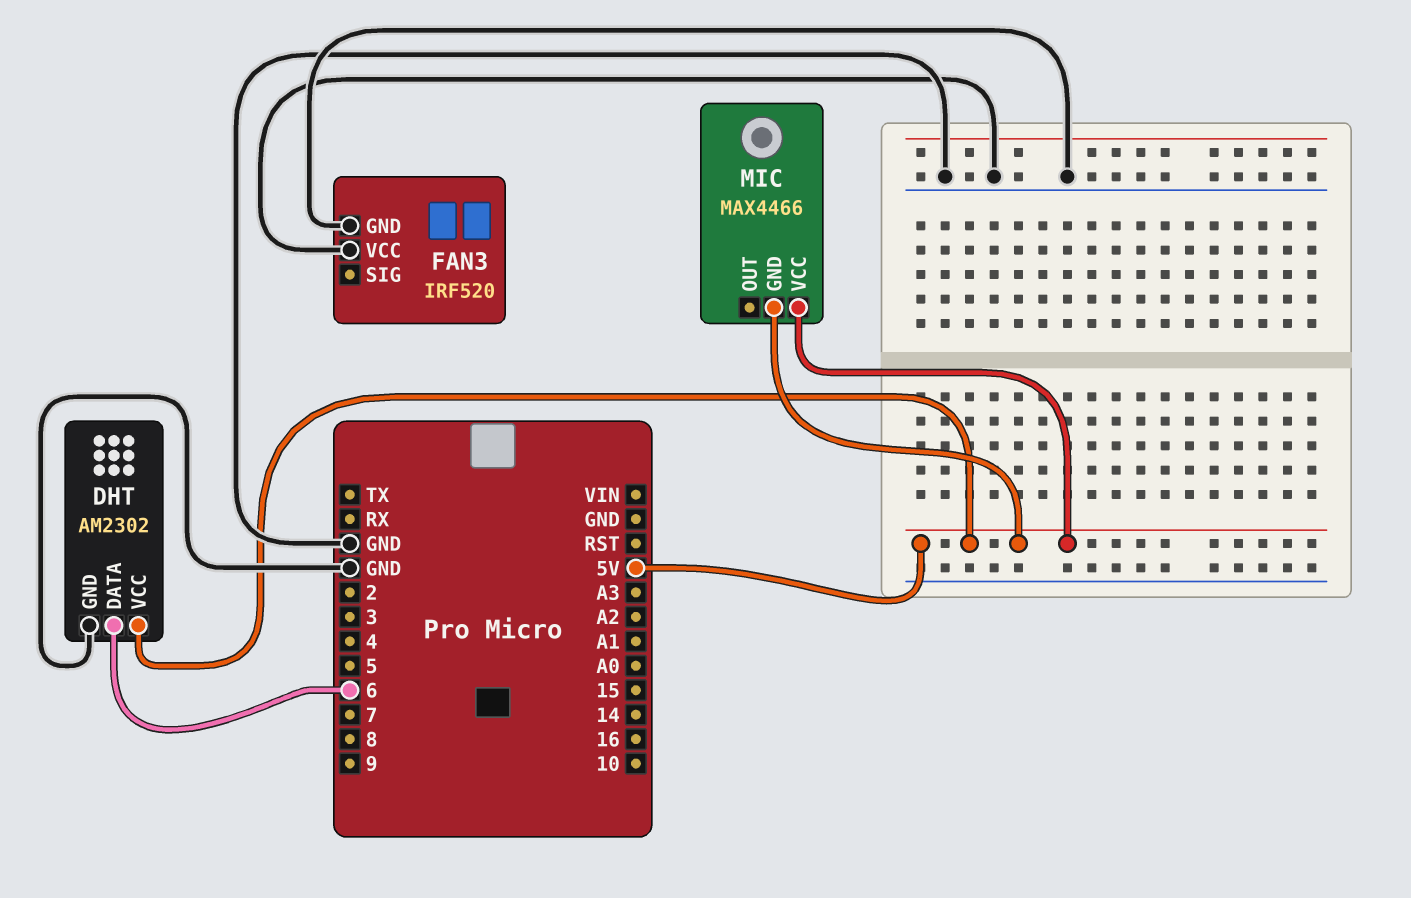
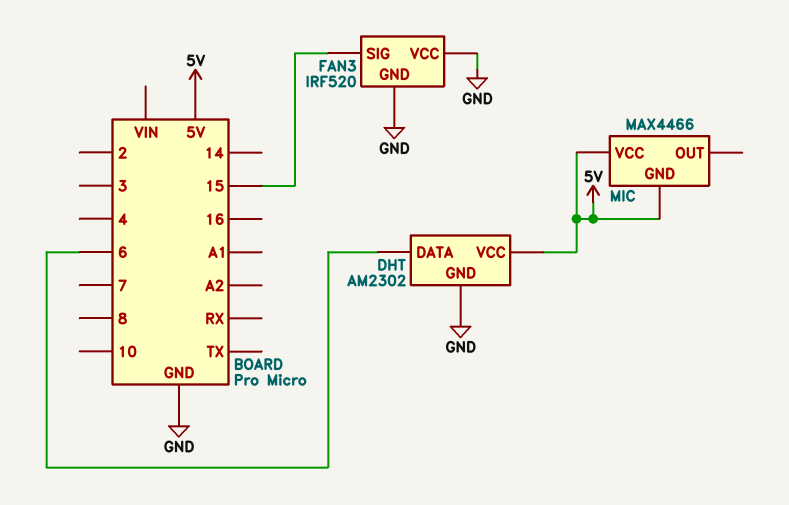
FAN3 pin SIG: none -> 15

